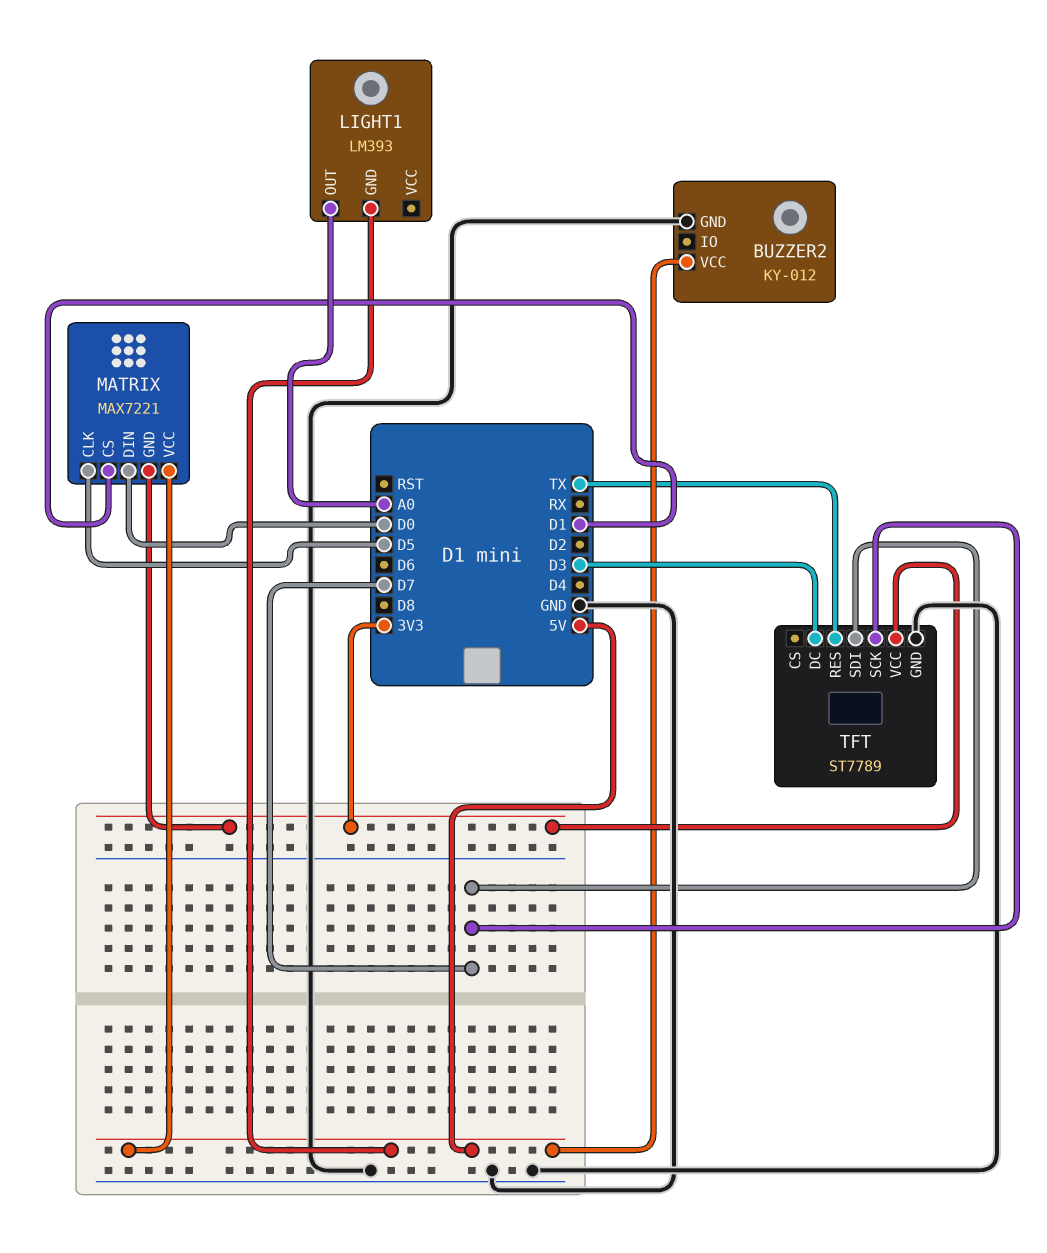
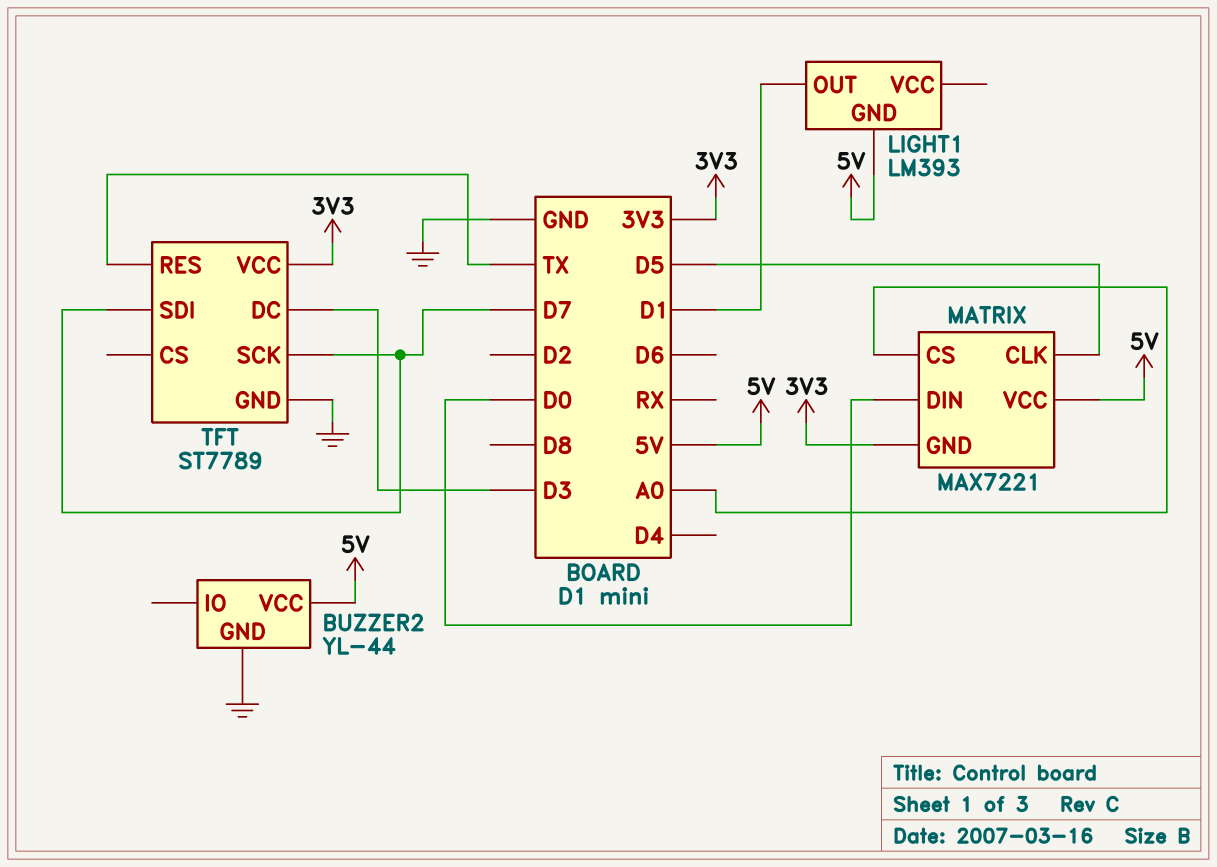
BUZZER2: KY-012 -> YL-44
LIGHT1 pin OUT: A0 -> D1
MATRIX pin CS: D1 -> A0

